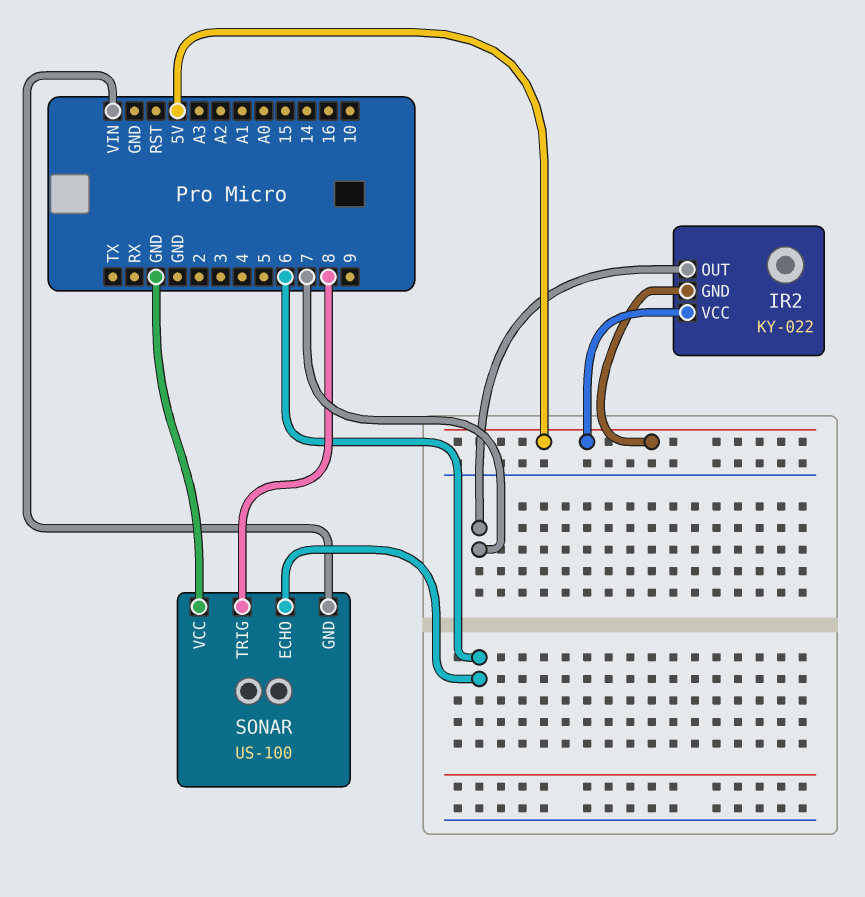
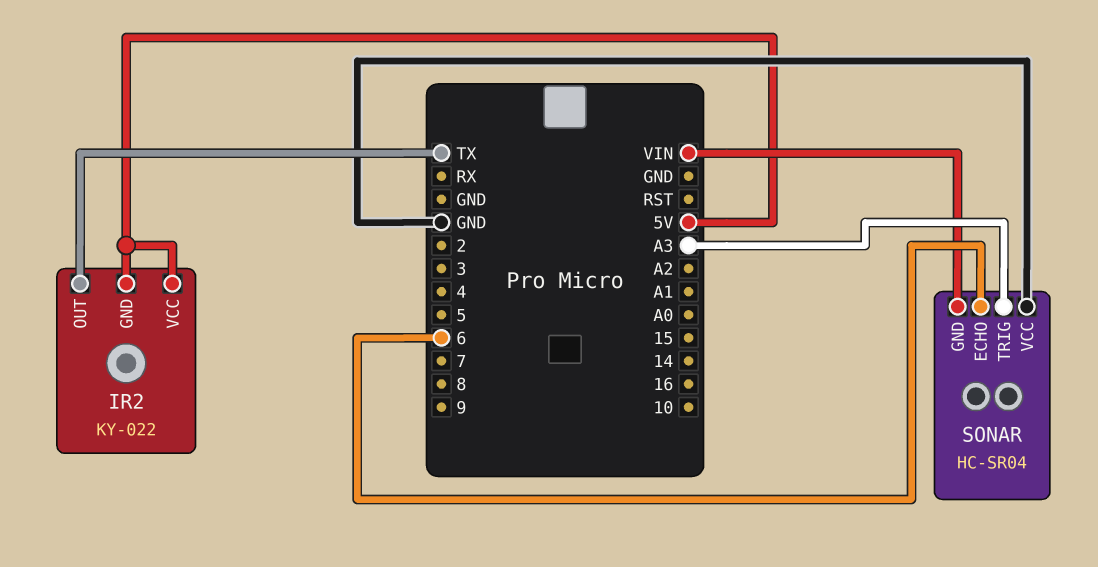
IR2 pin OUT: 7 -> TX
SONAR: US-100 -> HC-SR04
SONAR pin TRIG: 8 -> A3

